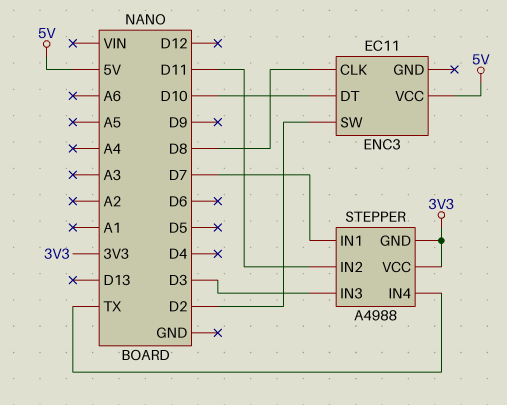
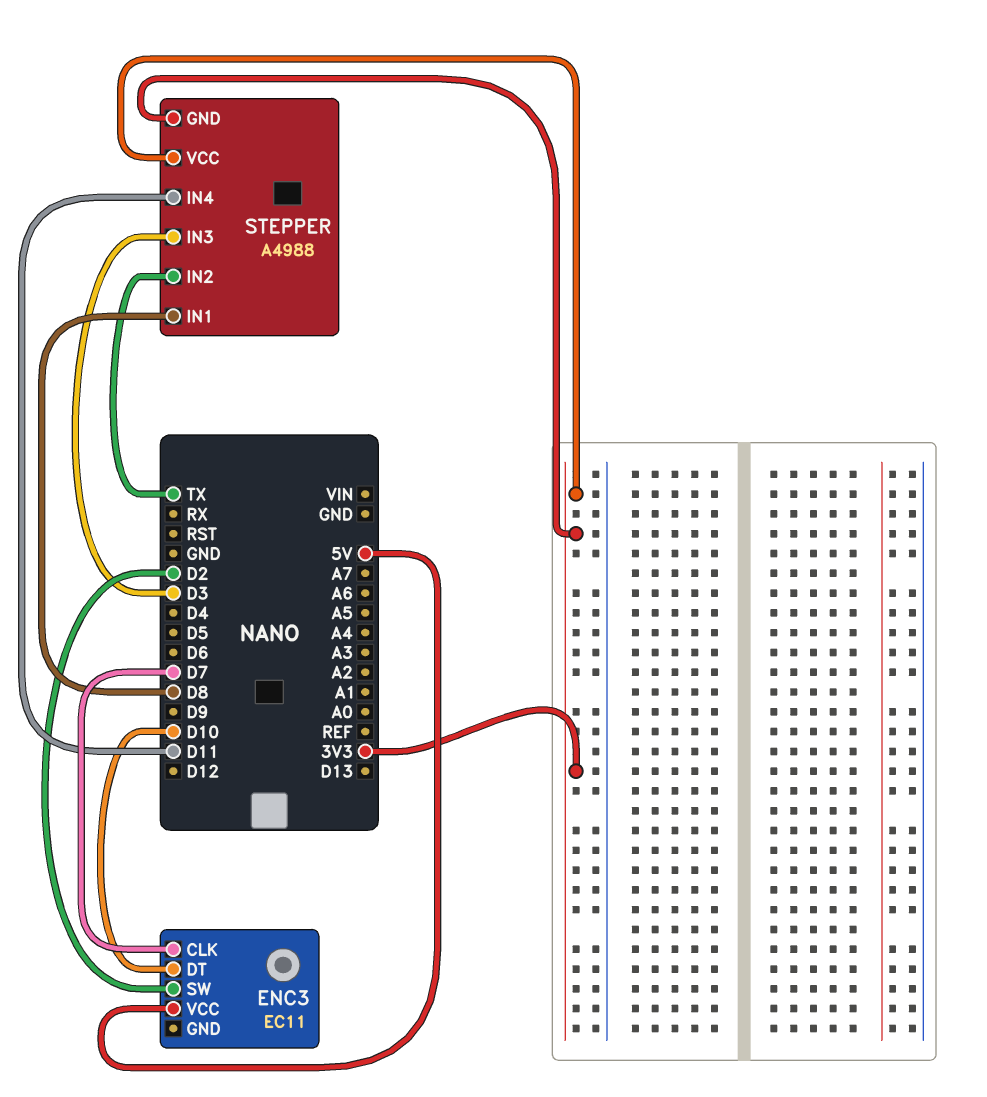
ENC3 pin CLK: D8 -> D7
STEPPER pin IN1: D7 -> D8
STEPPER pin IN2: D11 -> TX
STEPPER pin IN4: TX -> D11

